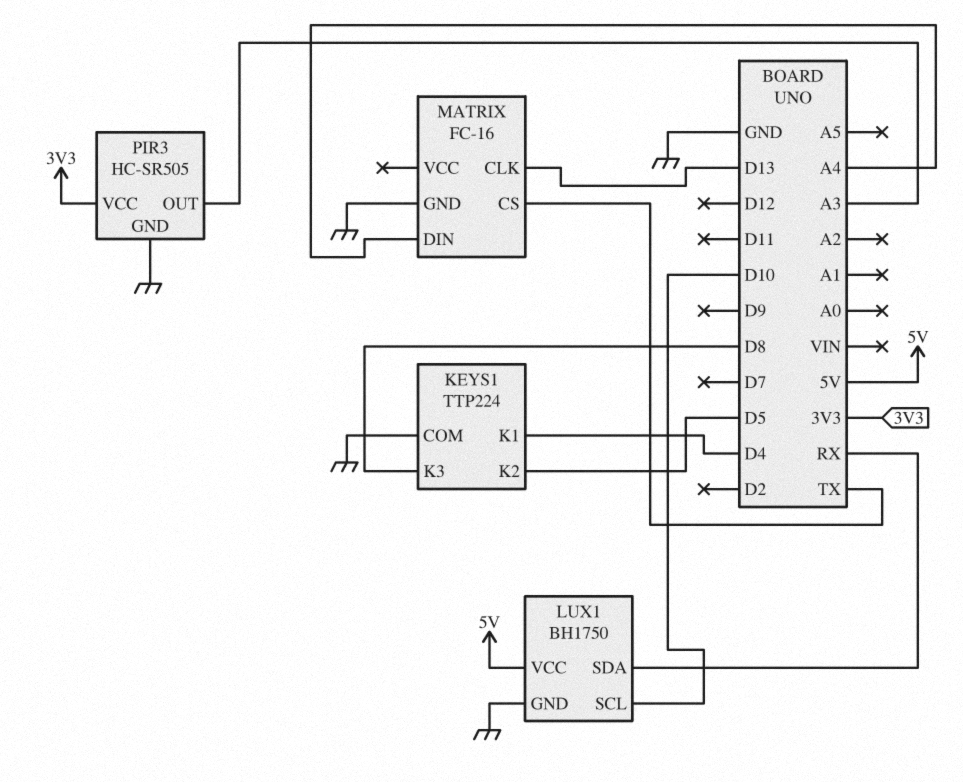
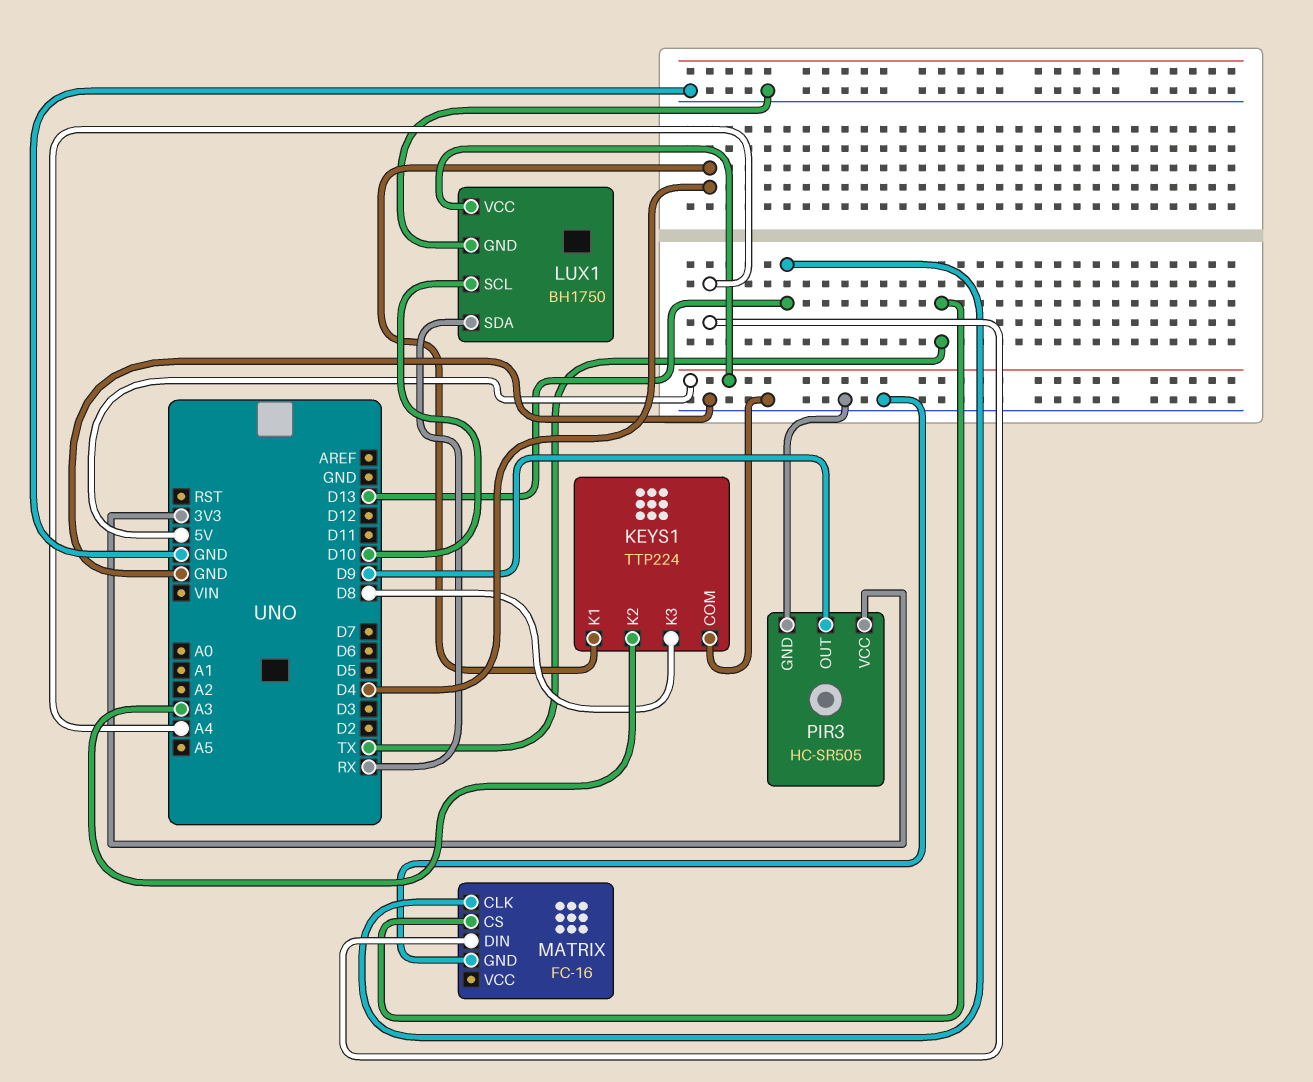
KEYS1 pin K2: D5 -> A3
PIR3 pin OUT: A3 -> D9

